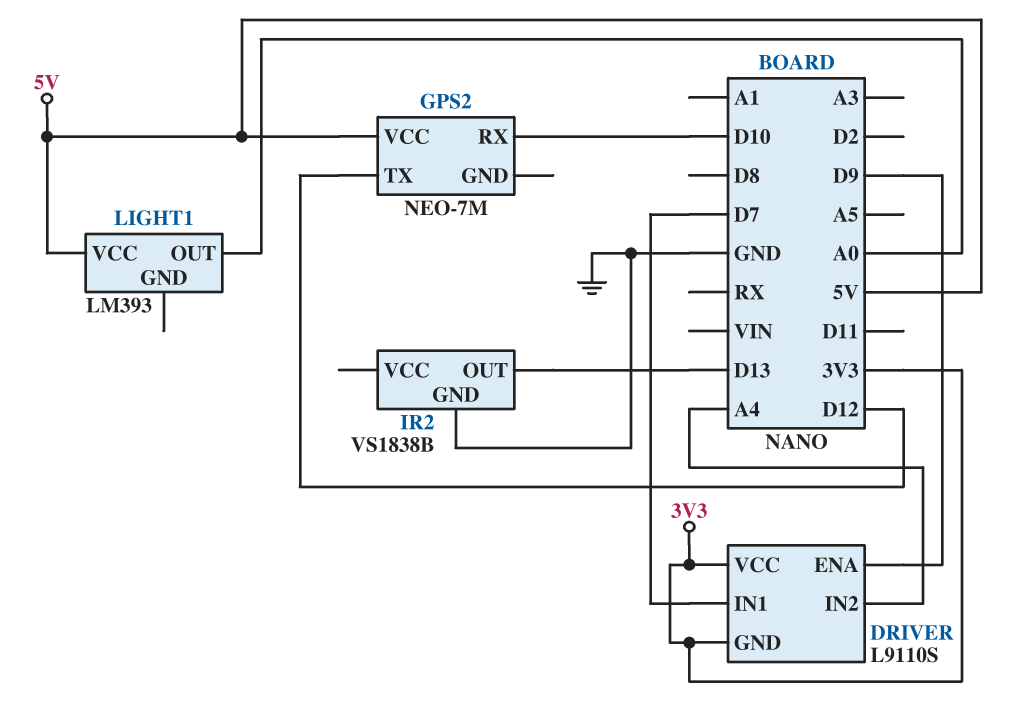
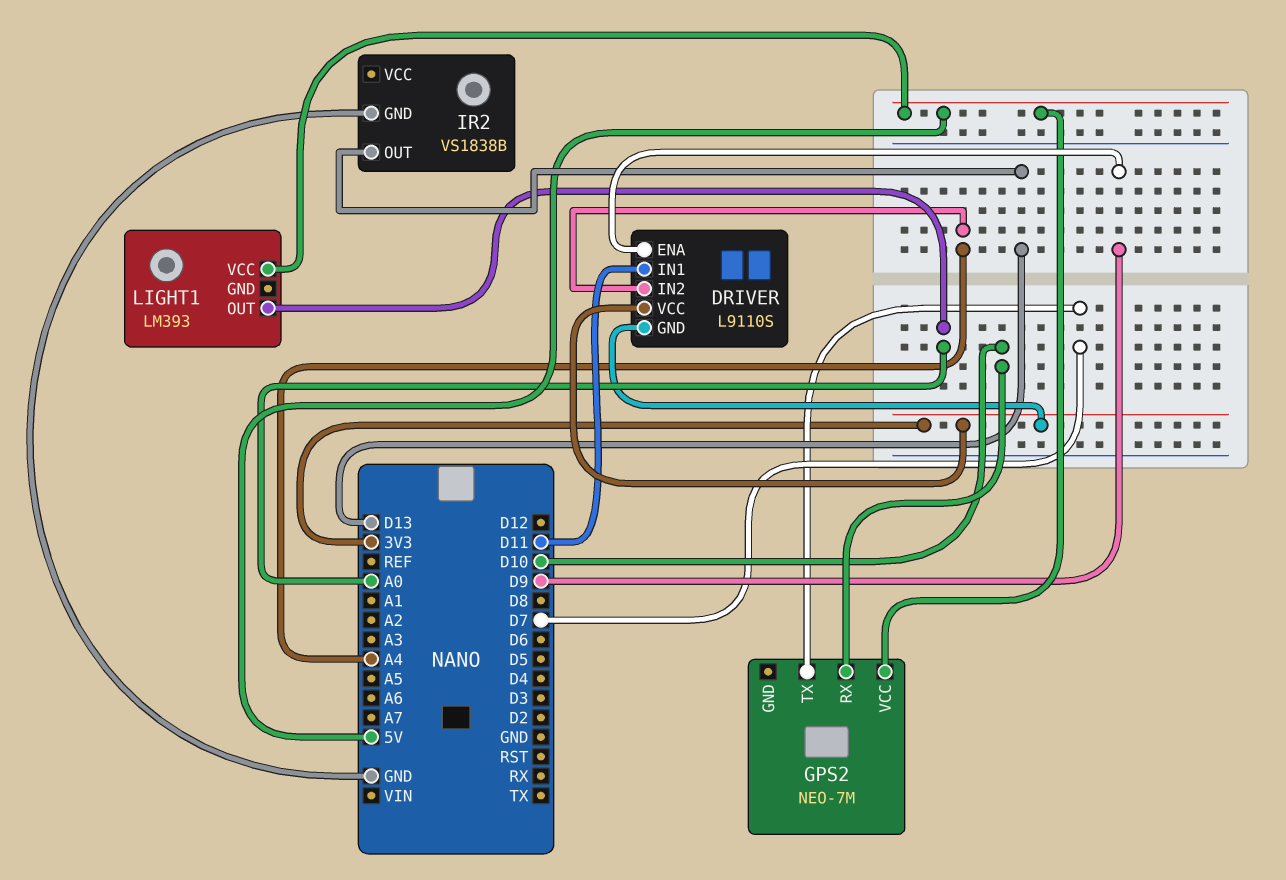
DRIVER pin IN1: D7 -> D11
GPS2 pin TX: D12 -> D7

